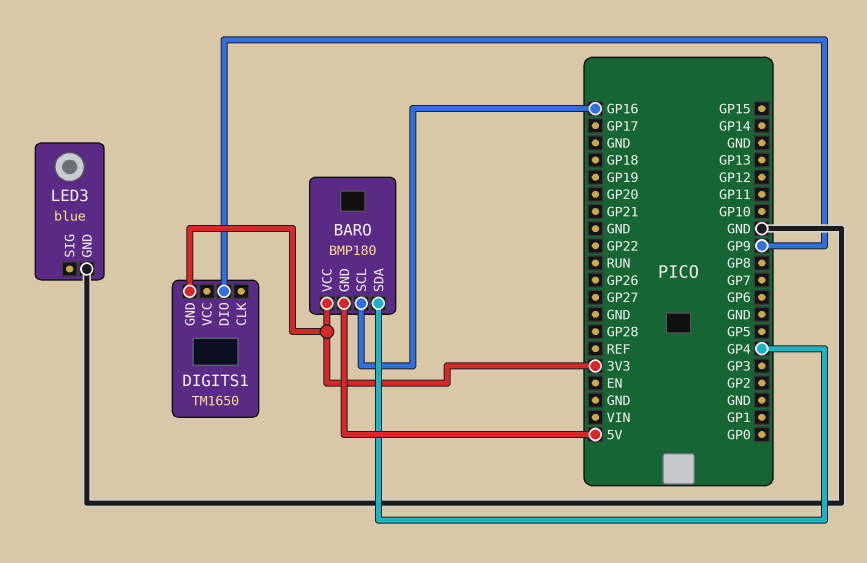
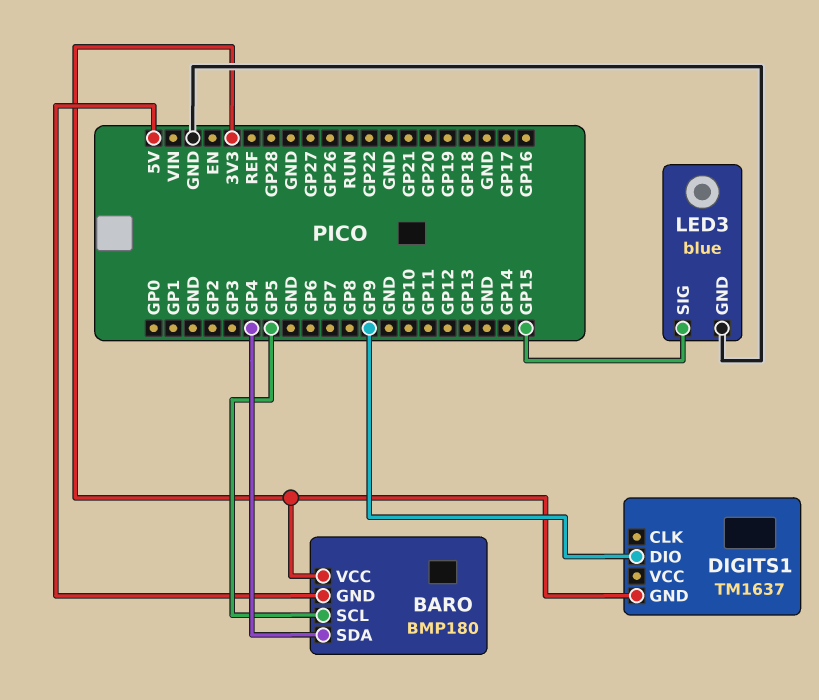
BARO pin SCL: GP16 -> GP5
DIGITS1: TM1650 -> TM1637
LED3 pin SIG: none -> GP15

